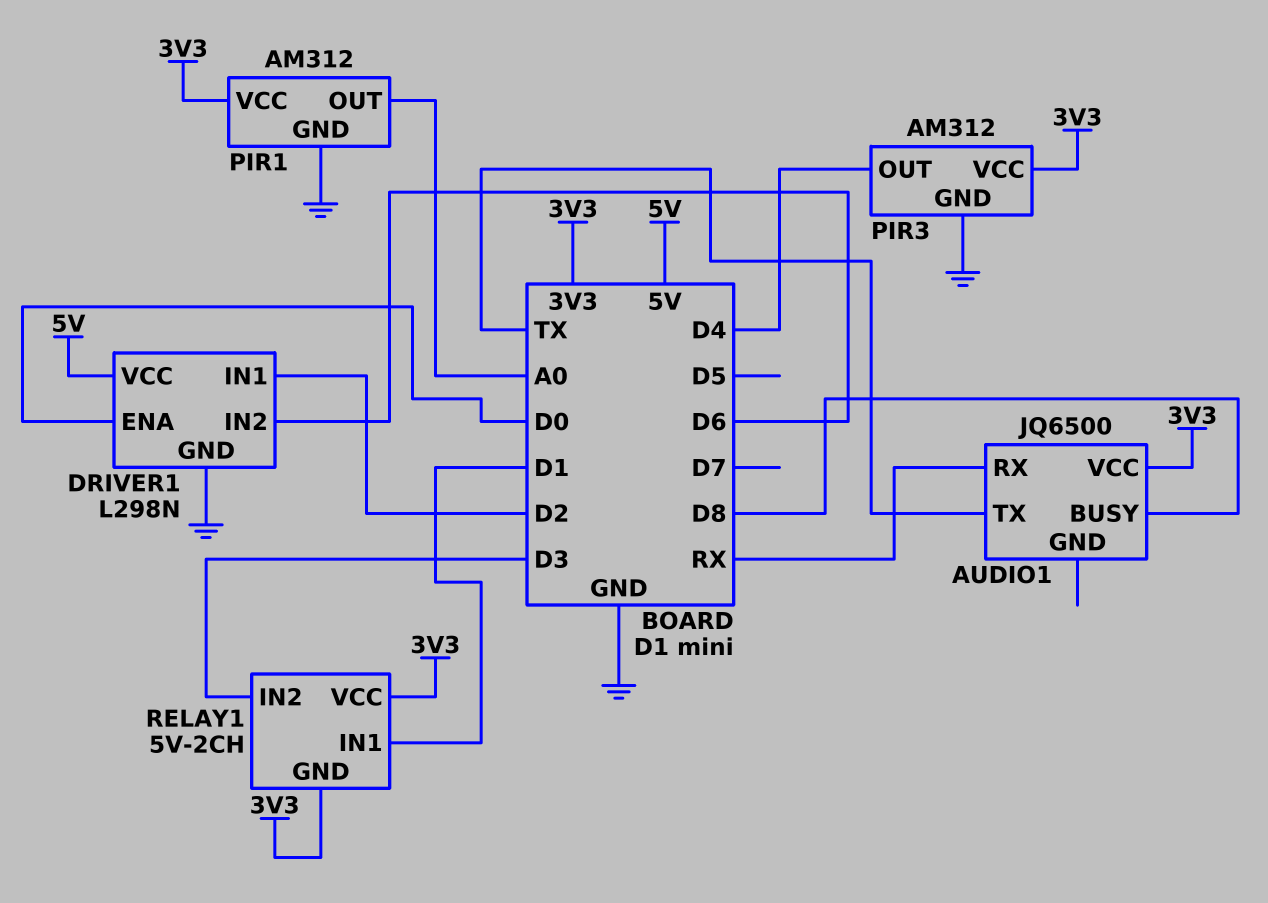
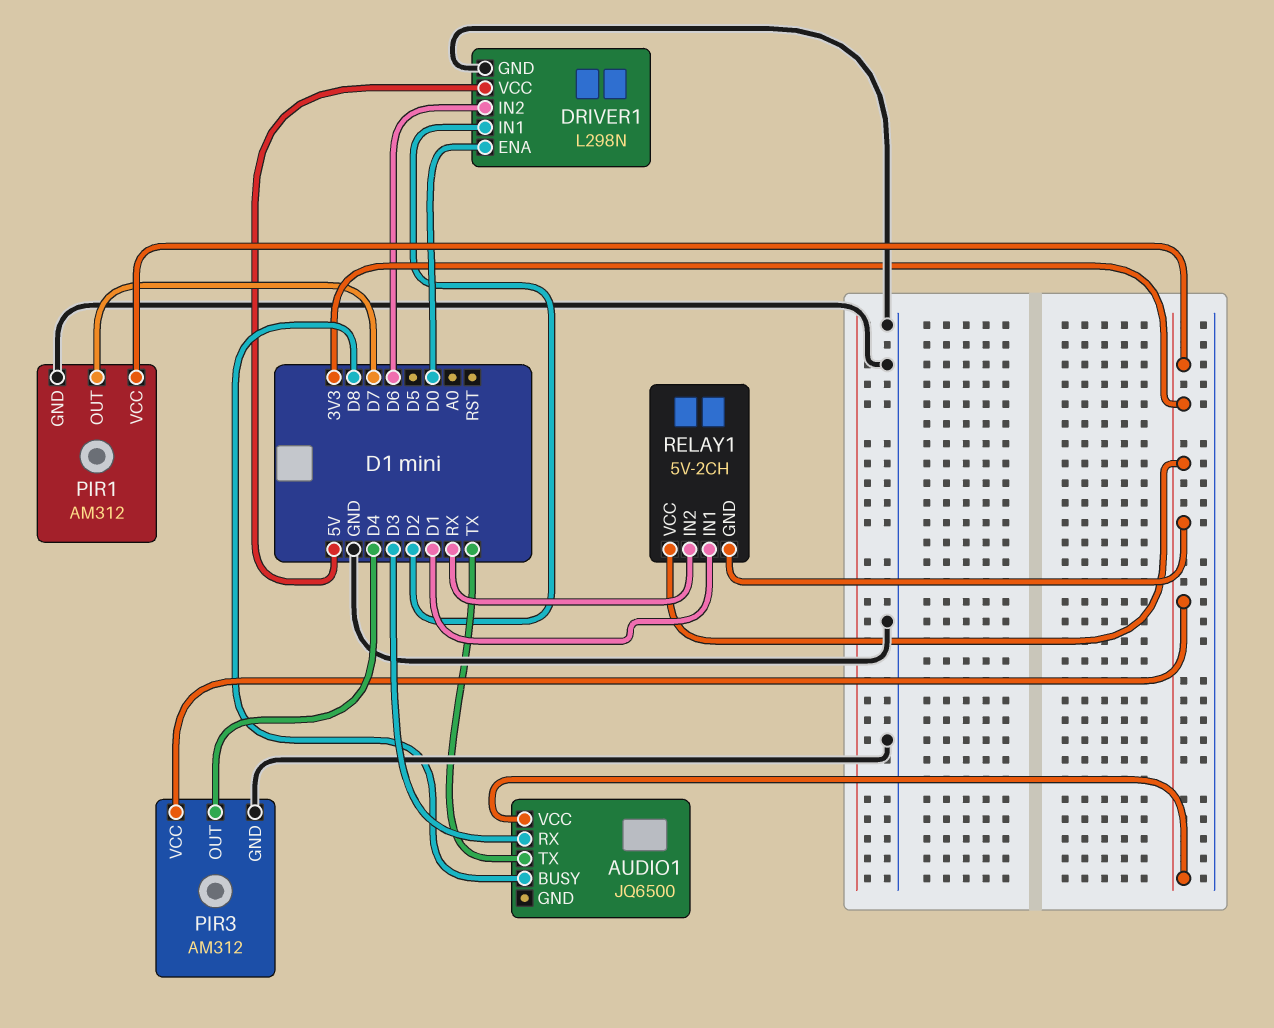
AUDIO1 pin RX: RX -> D3
PIR1 pin OUT: A0 -> D7
RELAY1 pin IN2: D3 -> RX

